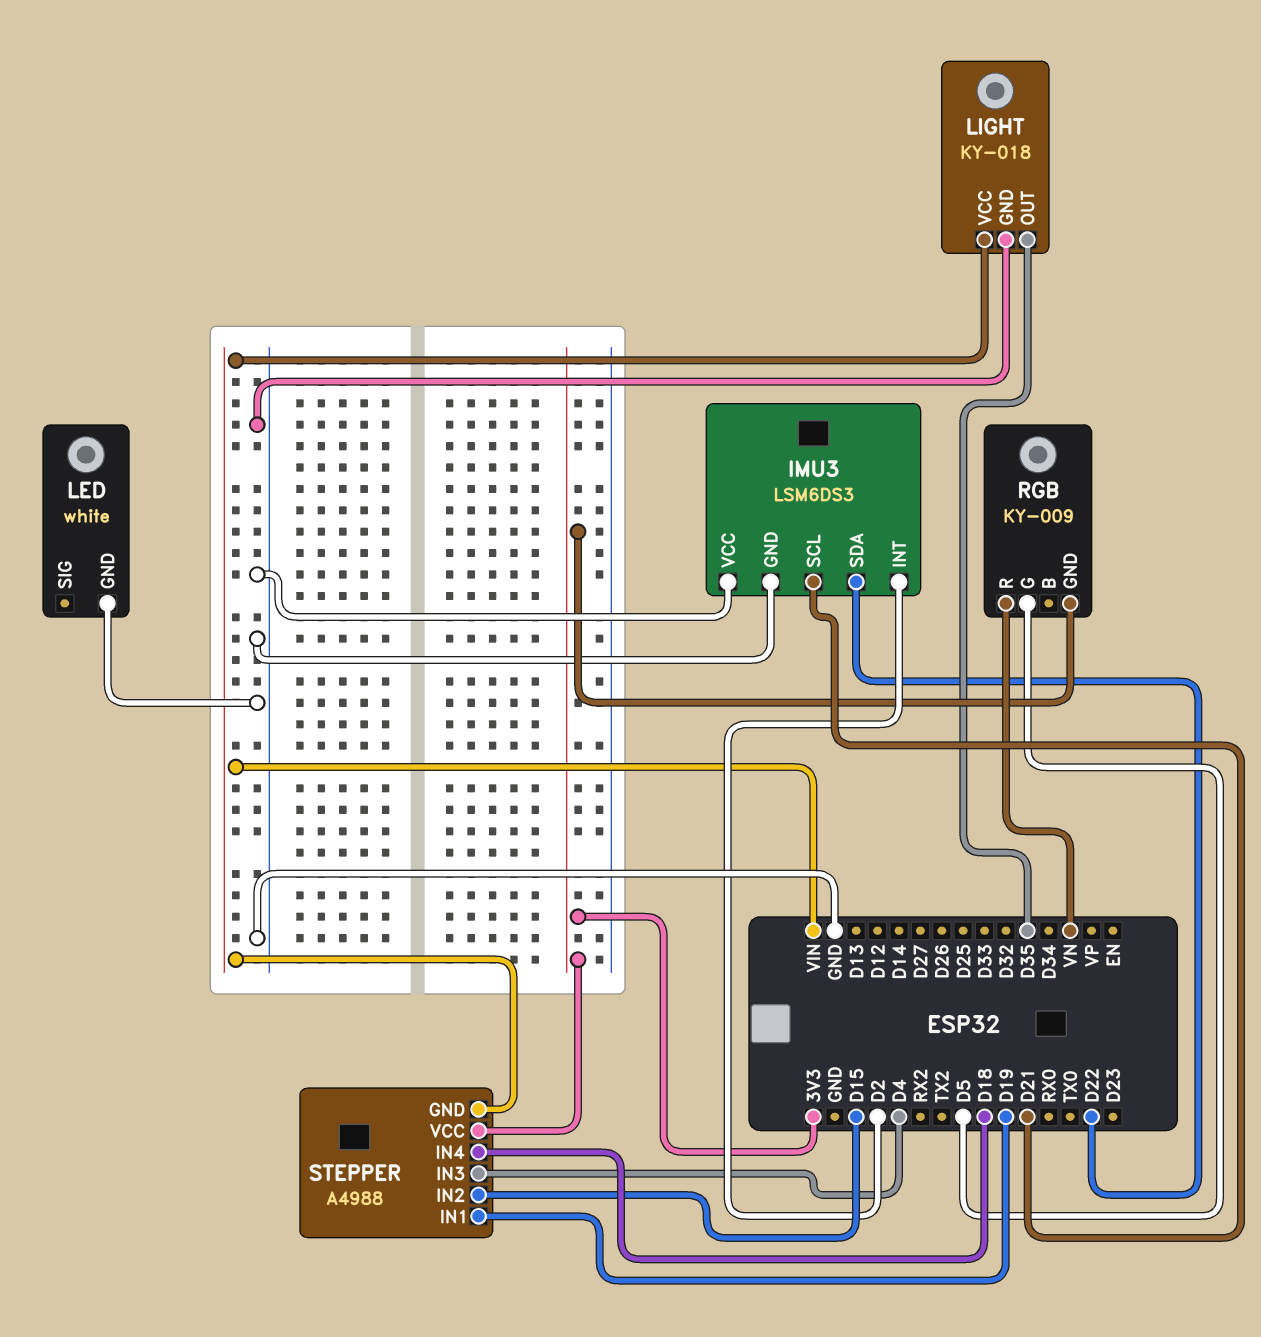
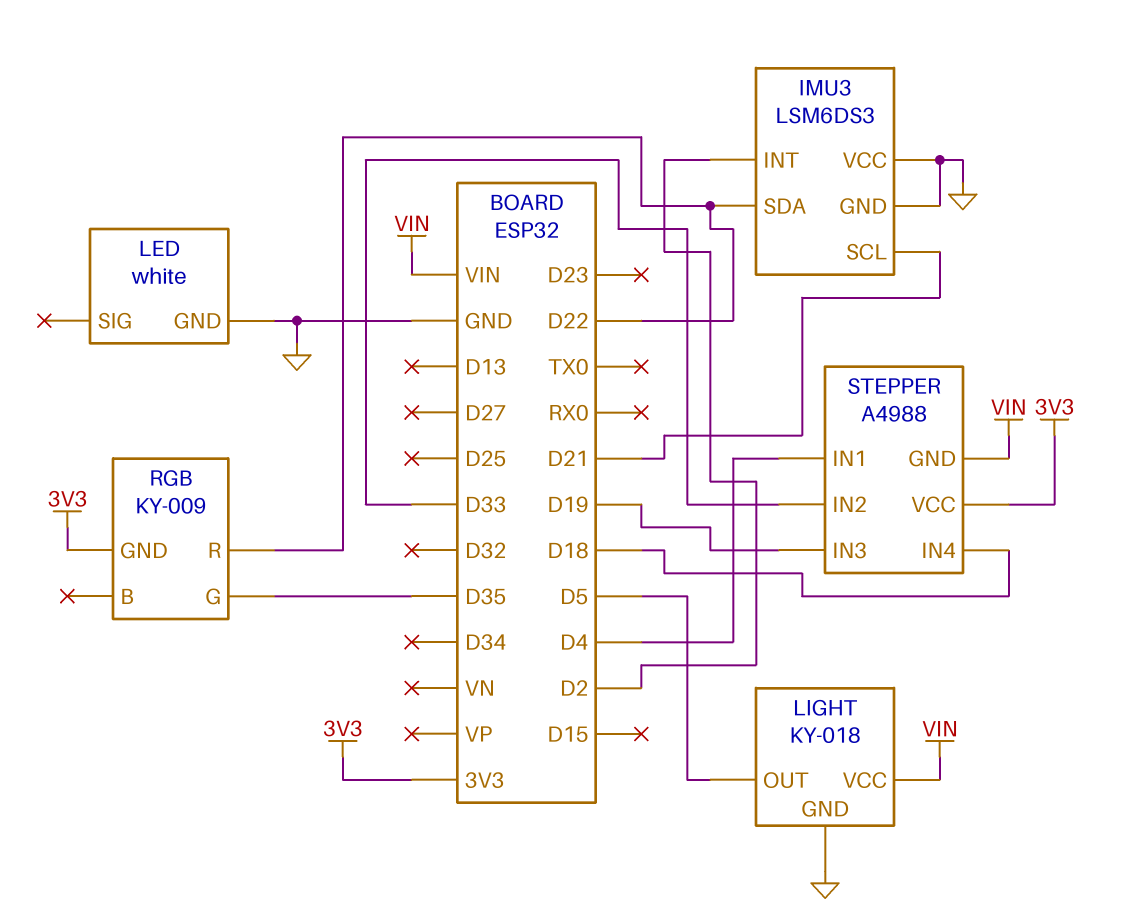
LIGHT pin OUT: D35 -> D5
RGB pin G: D5 -> D35
RGB pin R: VN -> D22
STEPPER pin IN1: D19 -> D4
STEPPER pin IN2: D15 -> D33
STEPPER pin IN3: D4 -> D19

